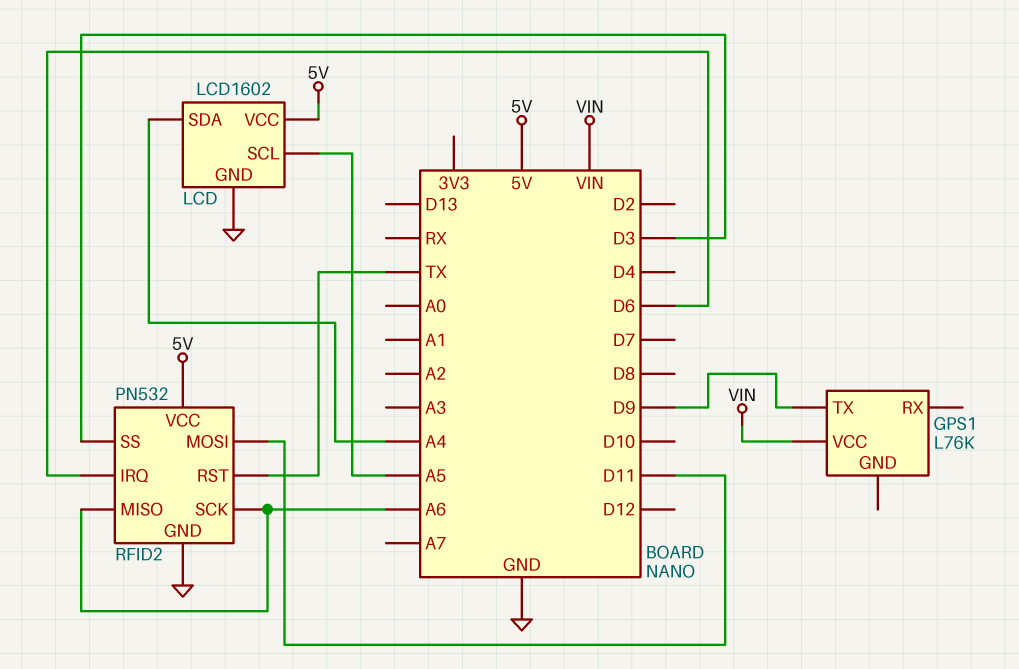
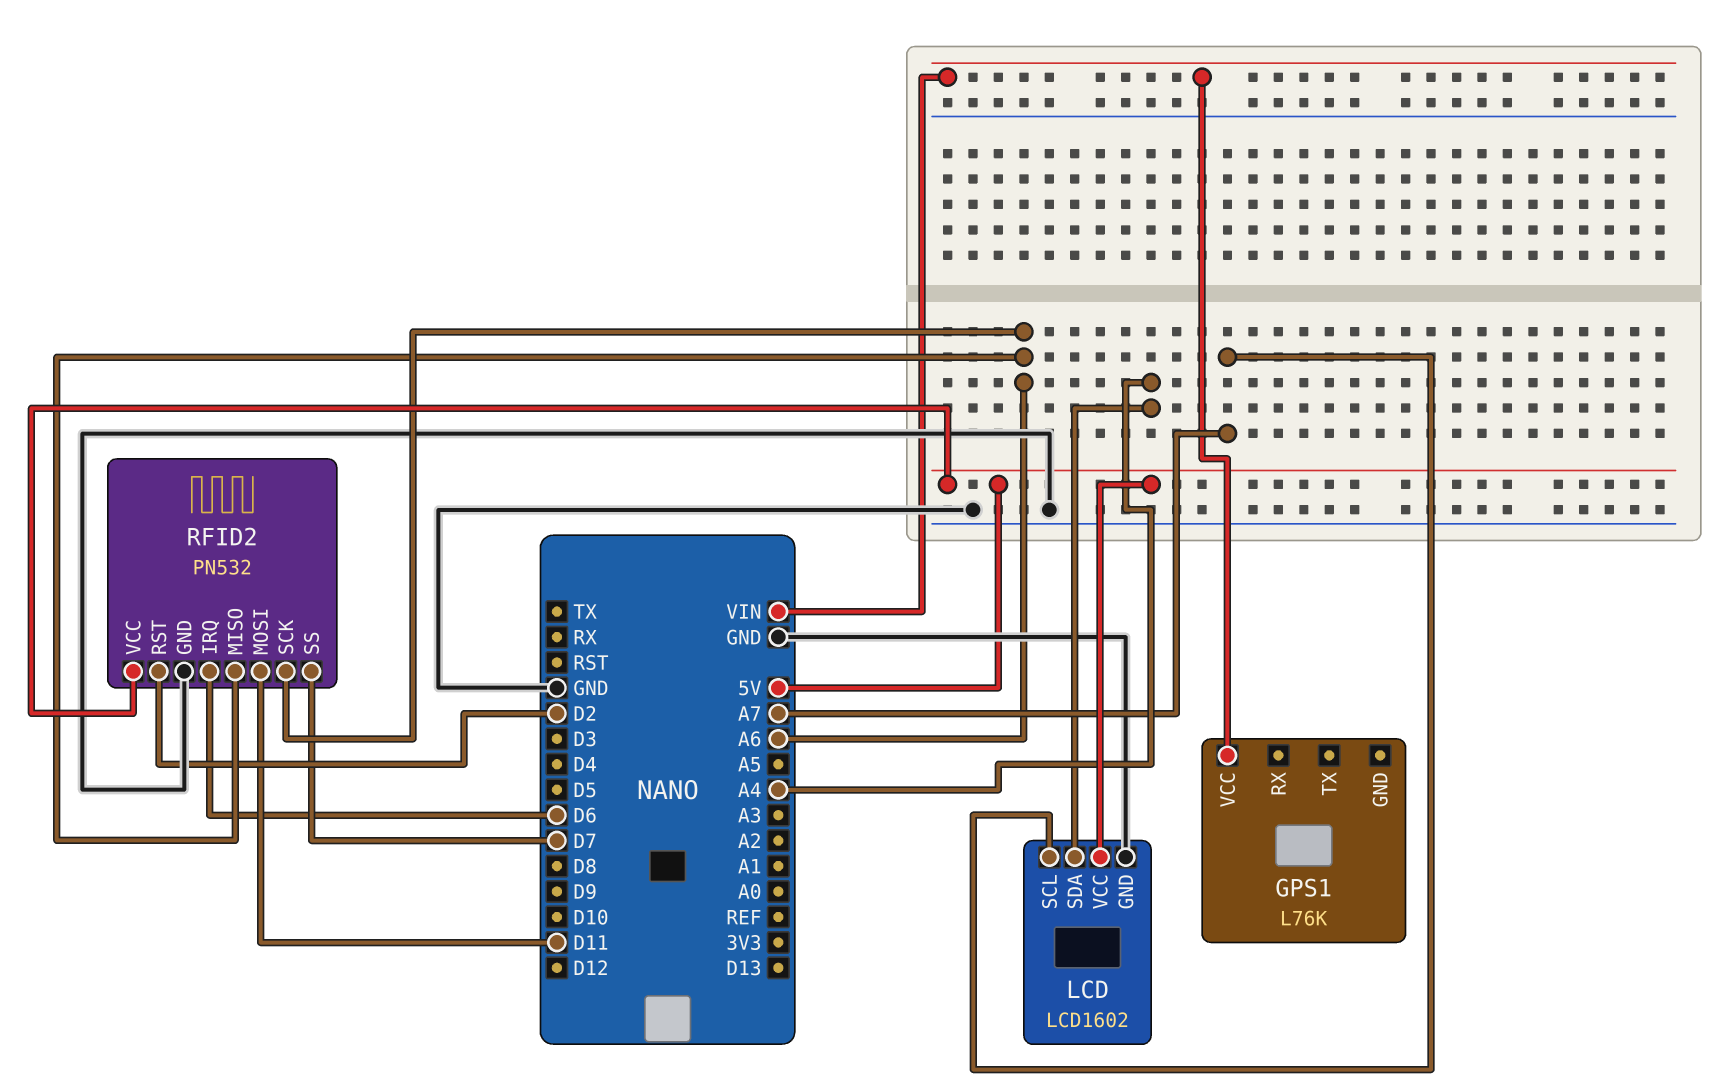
GPS1 pin TX: D9 -> none
LCD pin SCL: A5 -> A7
RFID2 pin RST: TX -> D2
RFID2 pin SS: D3 -> D7

